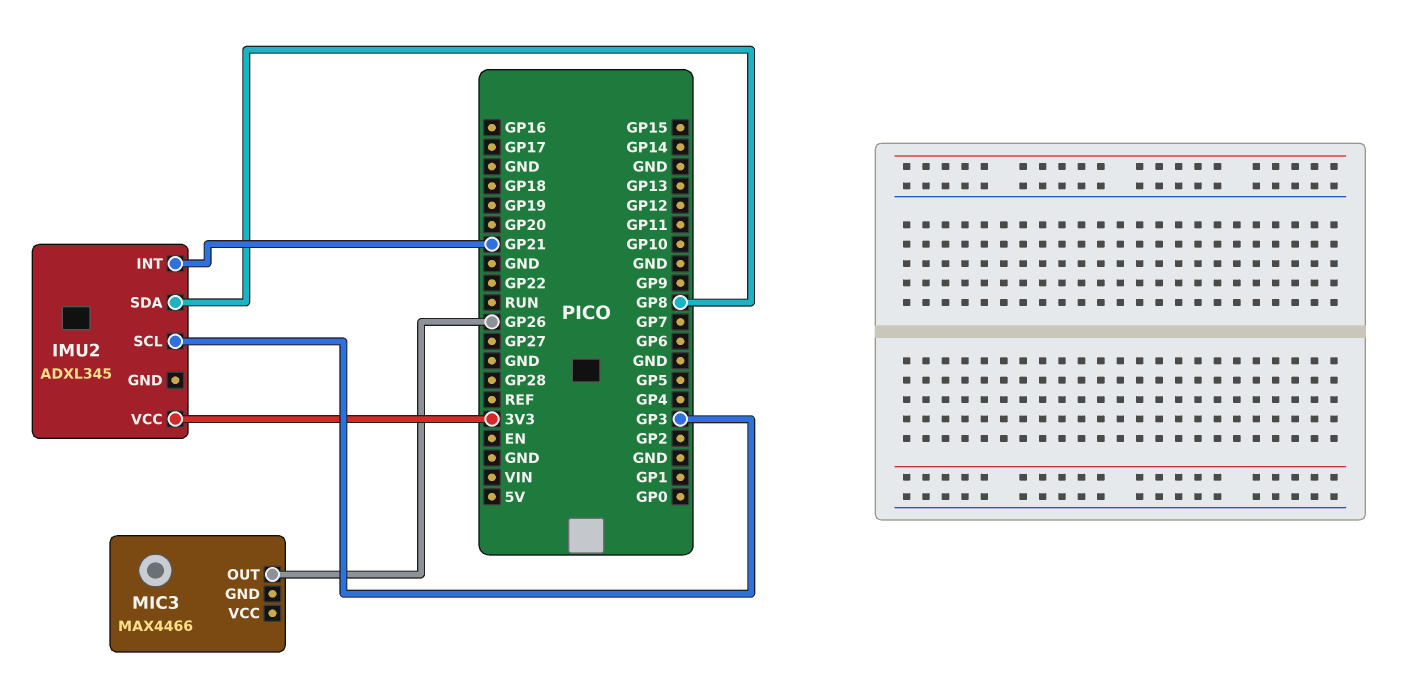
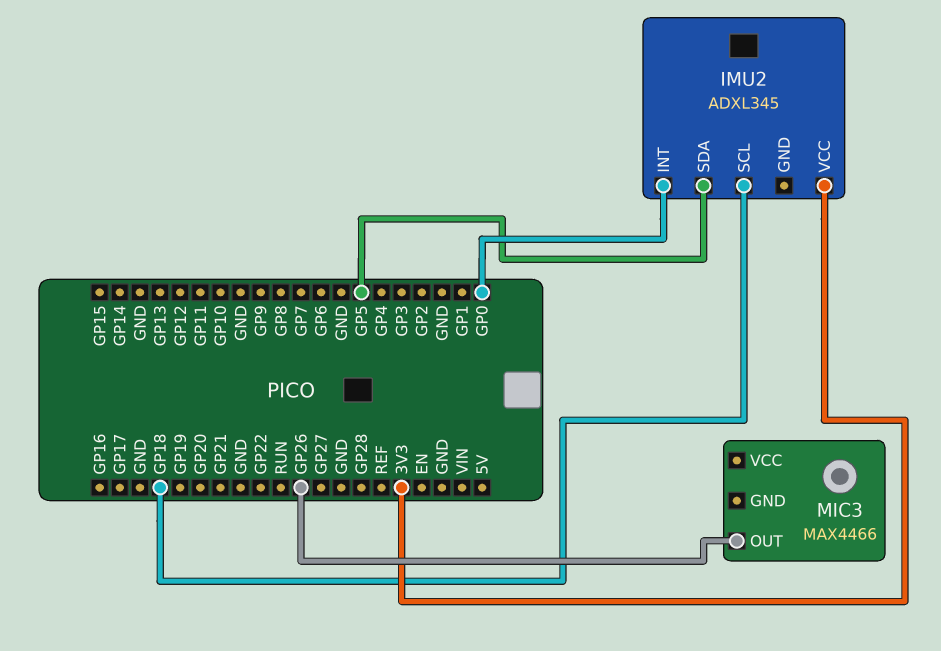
IMU2 pin INT: GP21 -> GP0
IMU2 pin SCL: GP3 -> GP18
IMU2 pin SDA: GP8 -> GP5

